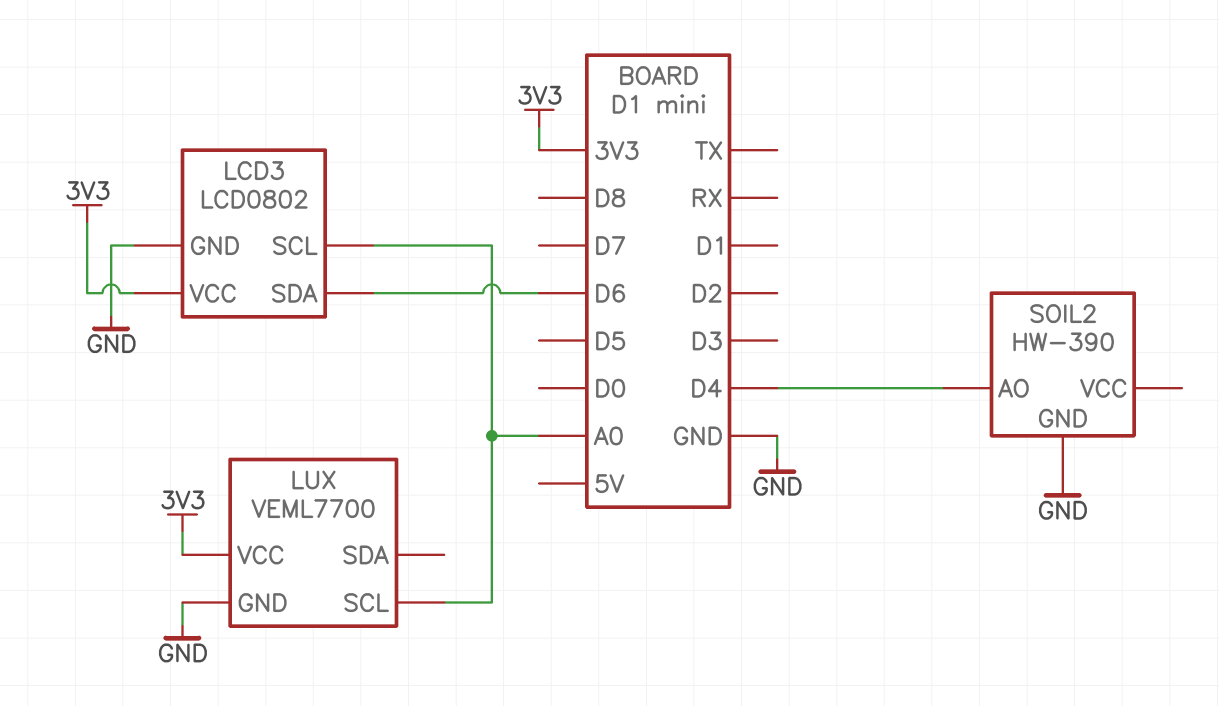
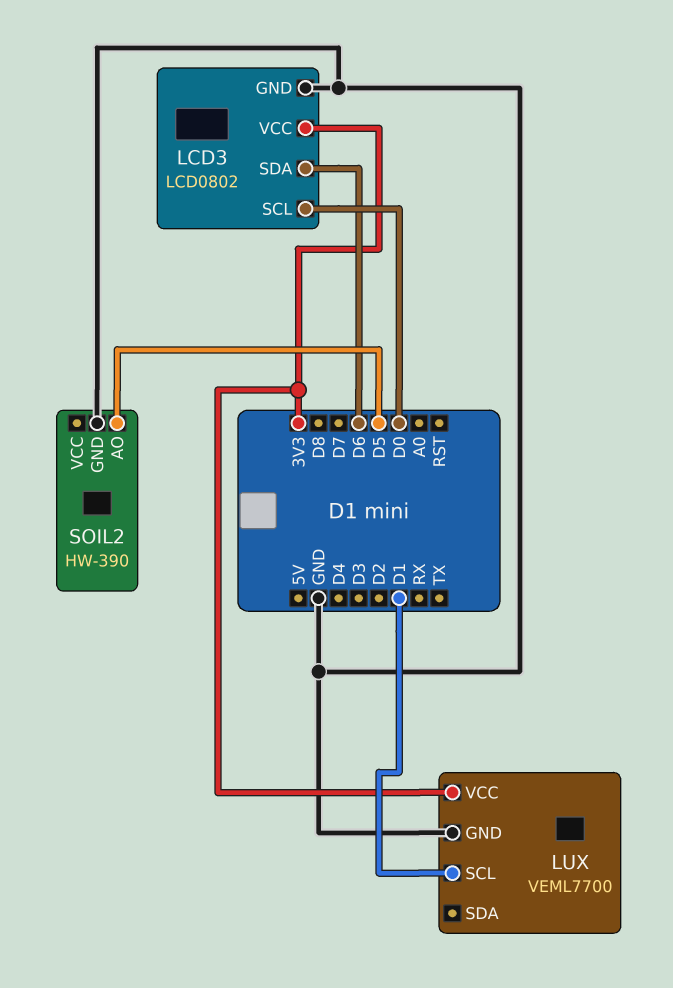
LCD3 pin SCL: A0 -> D0
LUX pin SCL: A0 -> D1
SOIL2 pin AO: D4 -> D5

